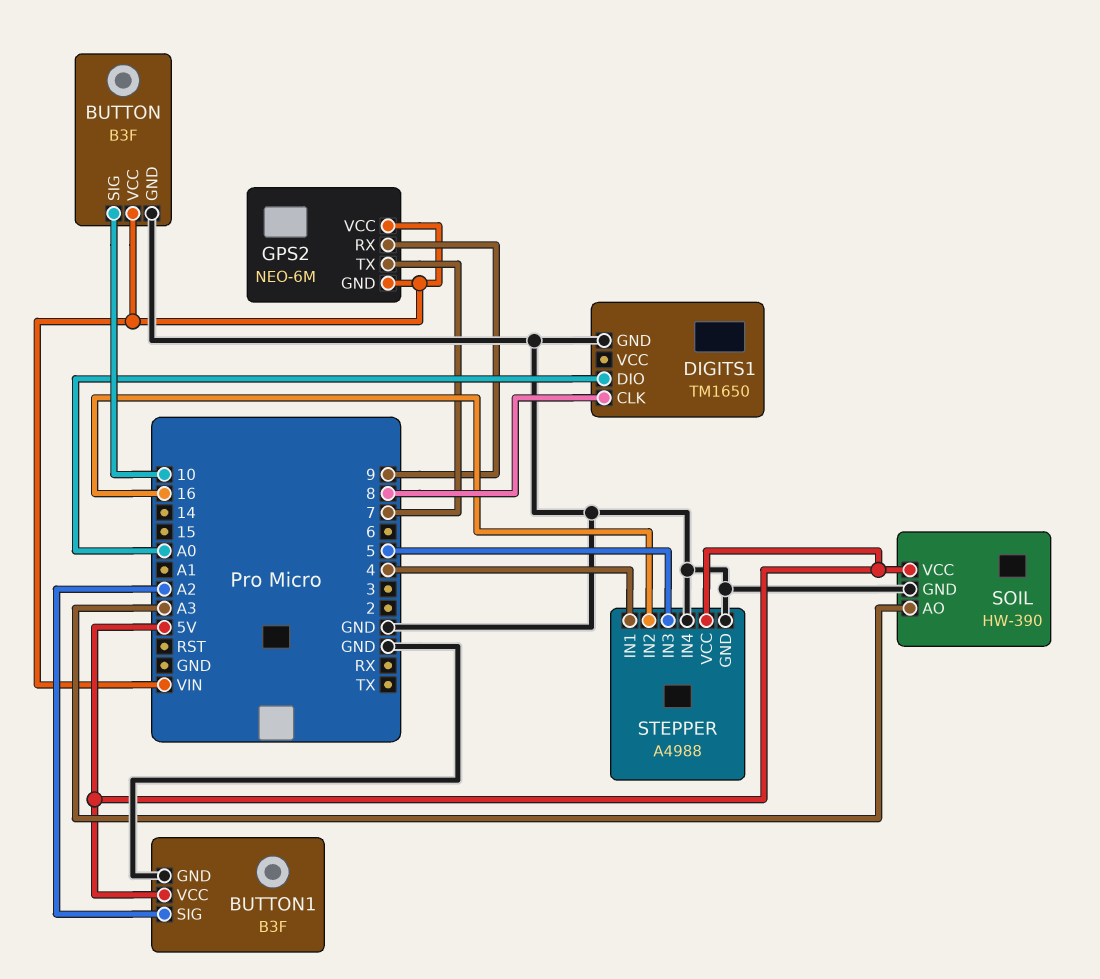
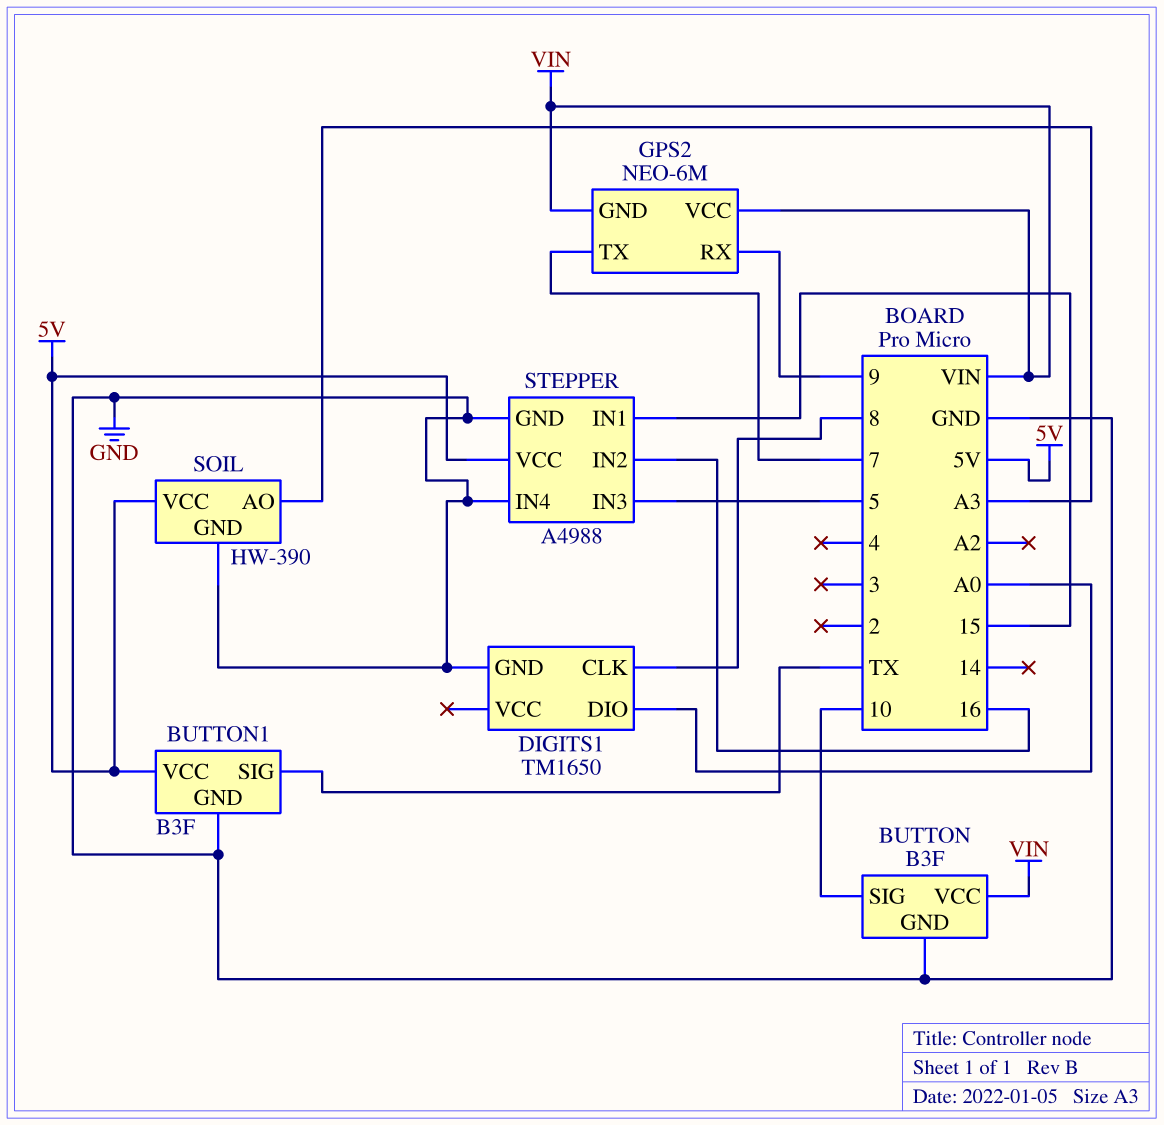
BUTTON1 pin SIG: A2 -> TX
STEPPER pin IN1: 4 -> 15

